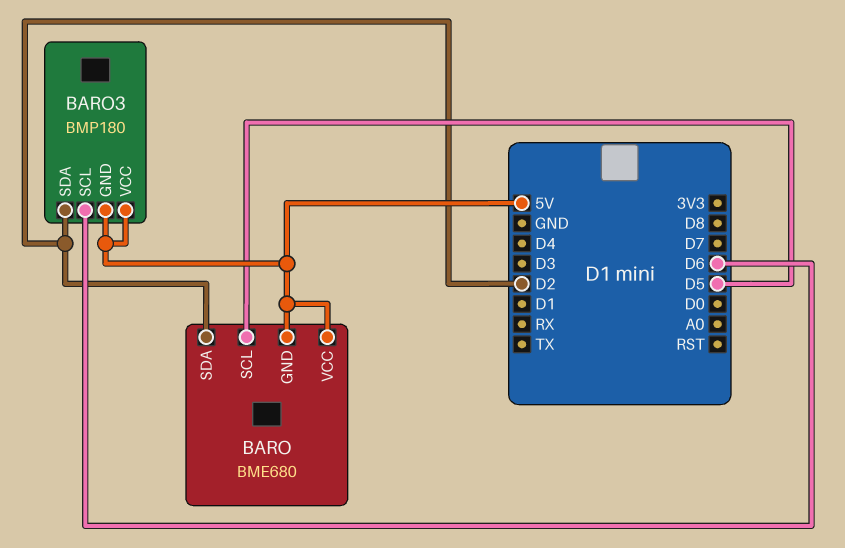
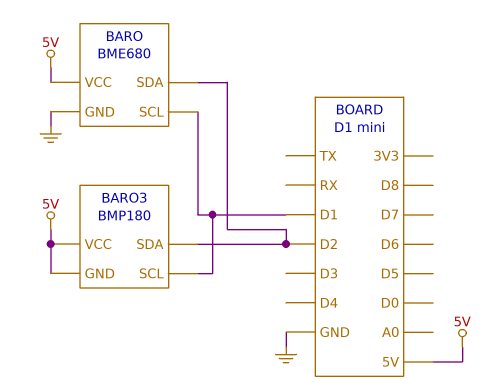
BARO pin GND: 5V -> GND
BARO pin SCL: D5 -> D1
BARO3 pin SCL: D6 -> D1

